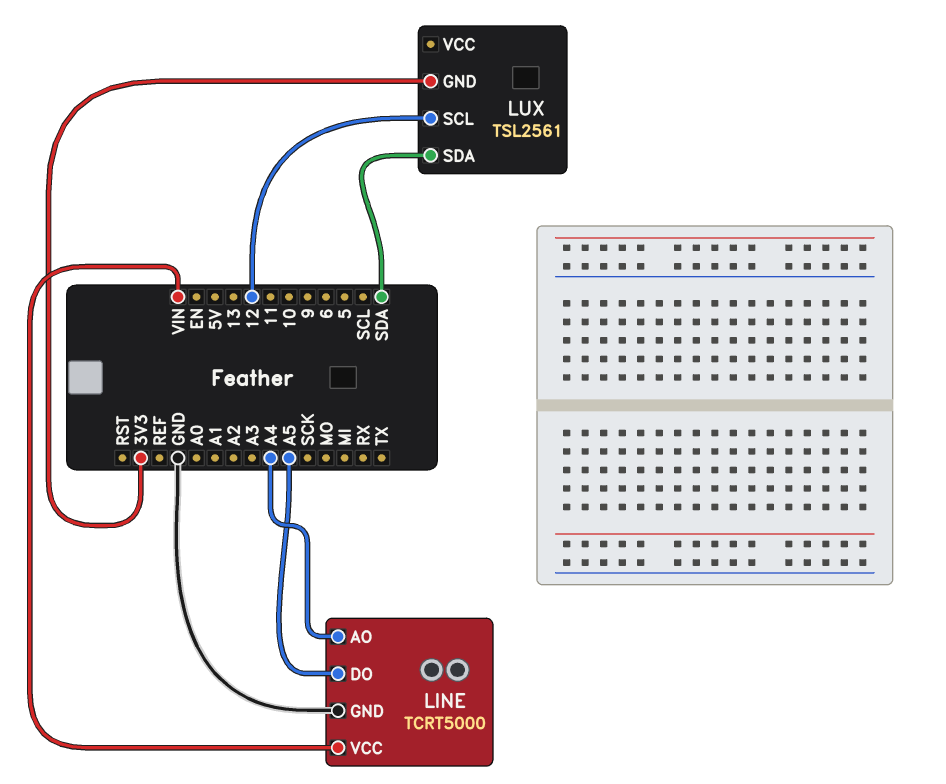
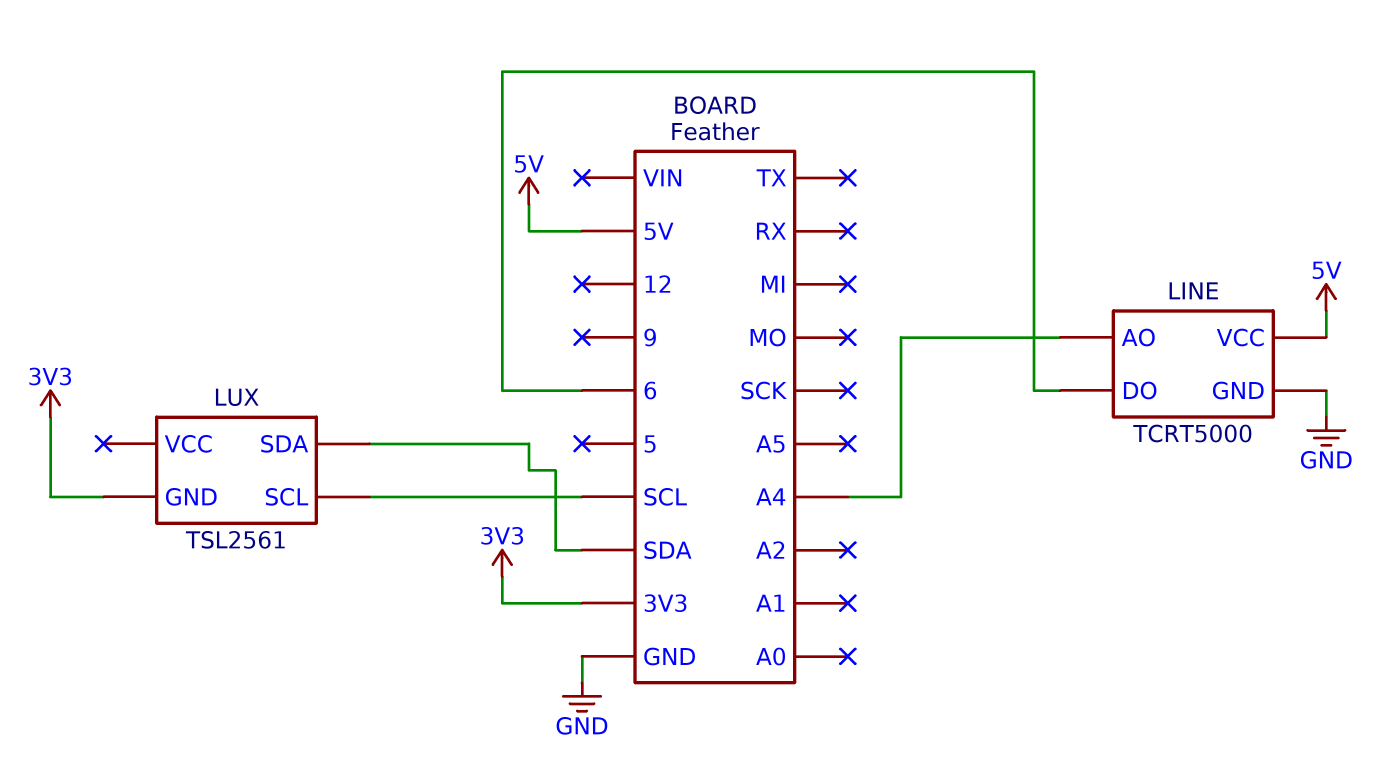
LINE pin DO: A5 -> 6
LINE pin VCC: VIN -> 5V
LUX pin SCL: 12 -> SCL

